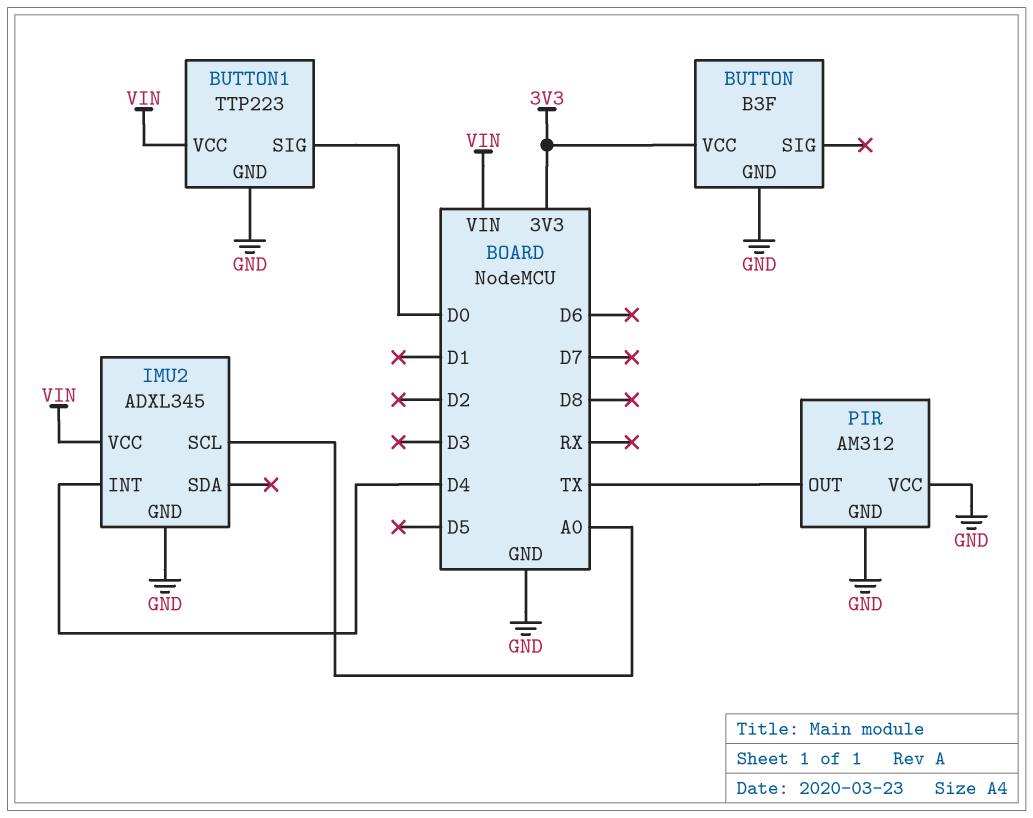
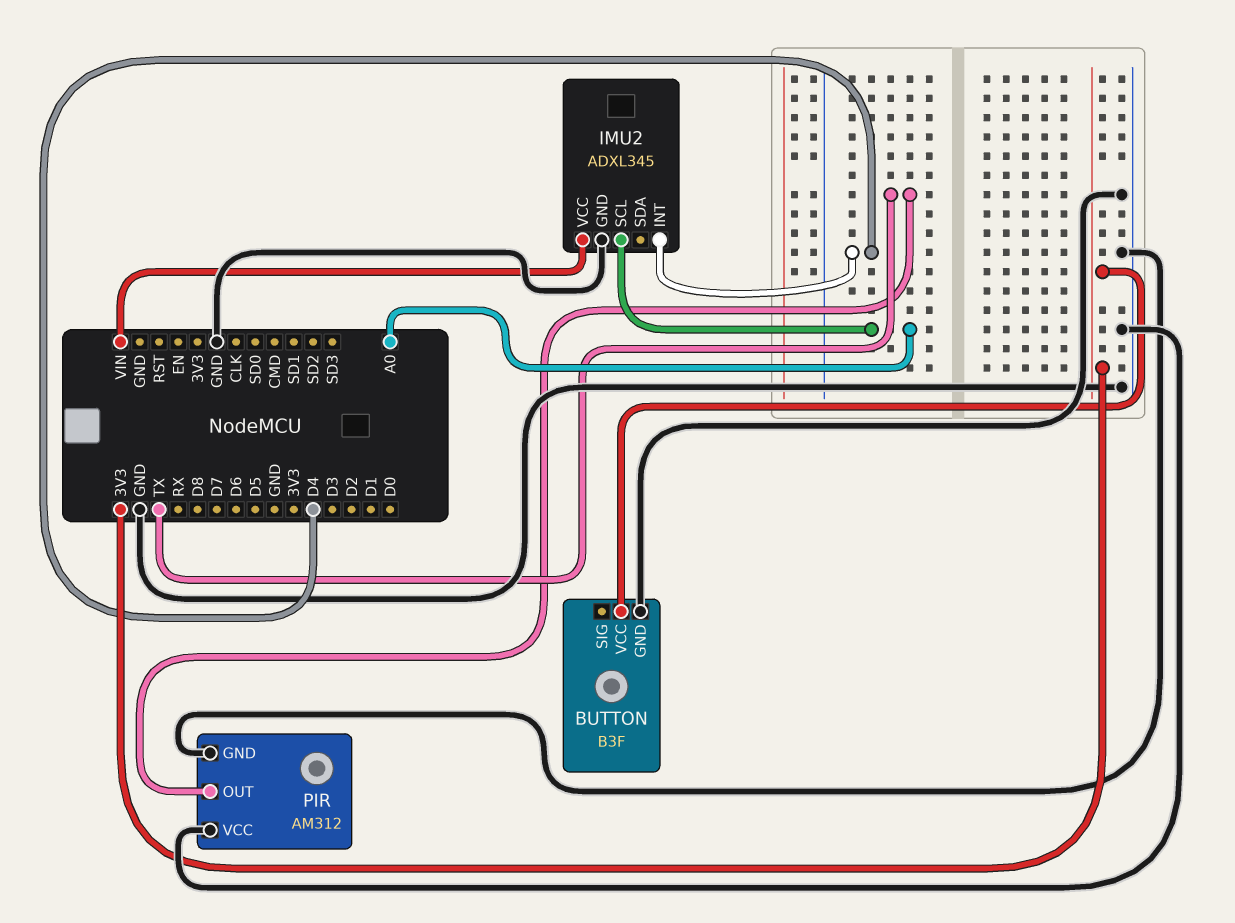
BUTTON1: TTP223 -> none
BUTTON1 pin GND: GND -> none
BUTTON1 pin SIG: D0 -> none
BUTTON1 pin VCC: VIN -> none

